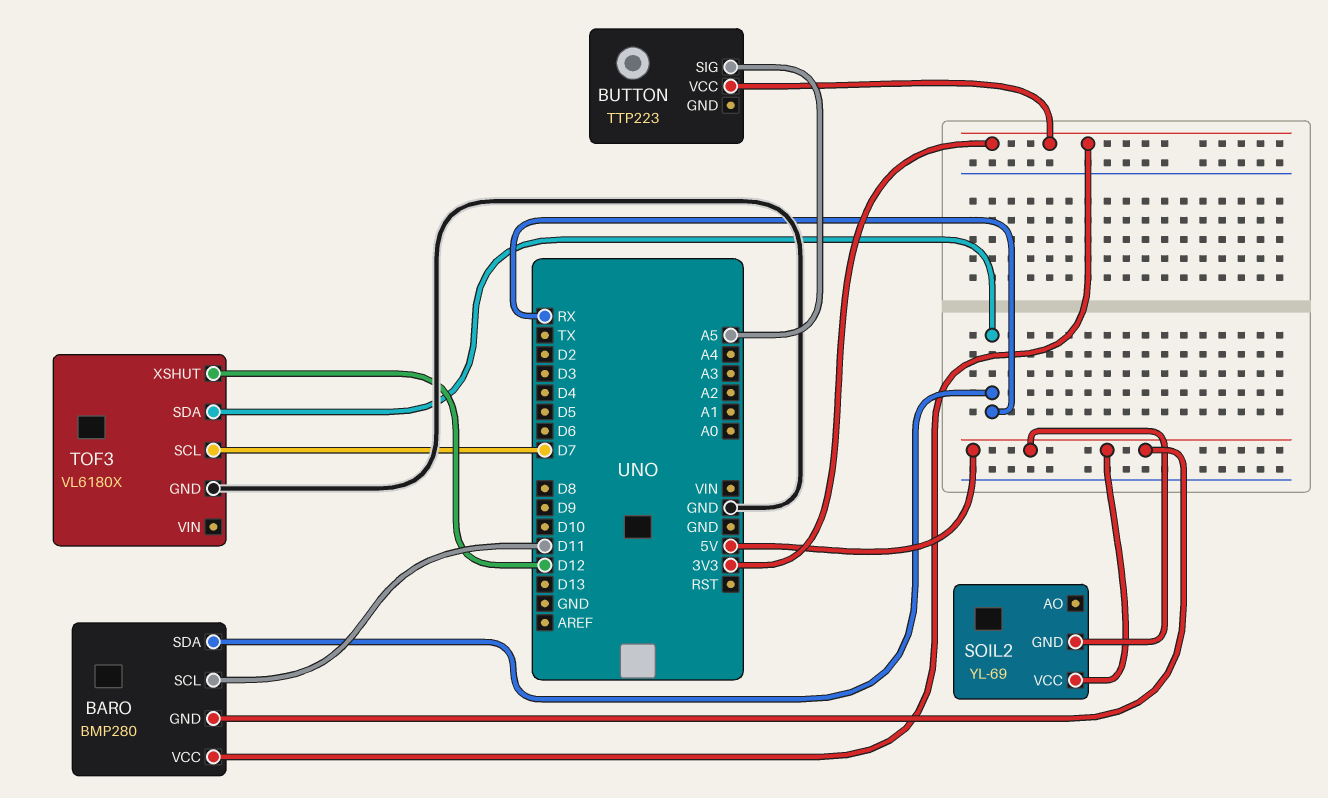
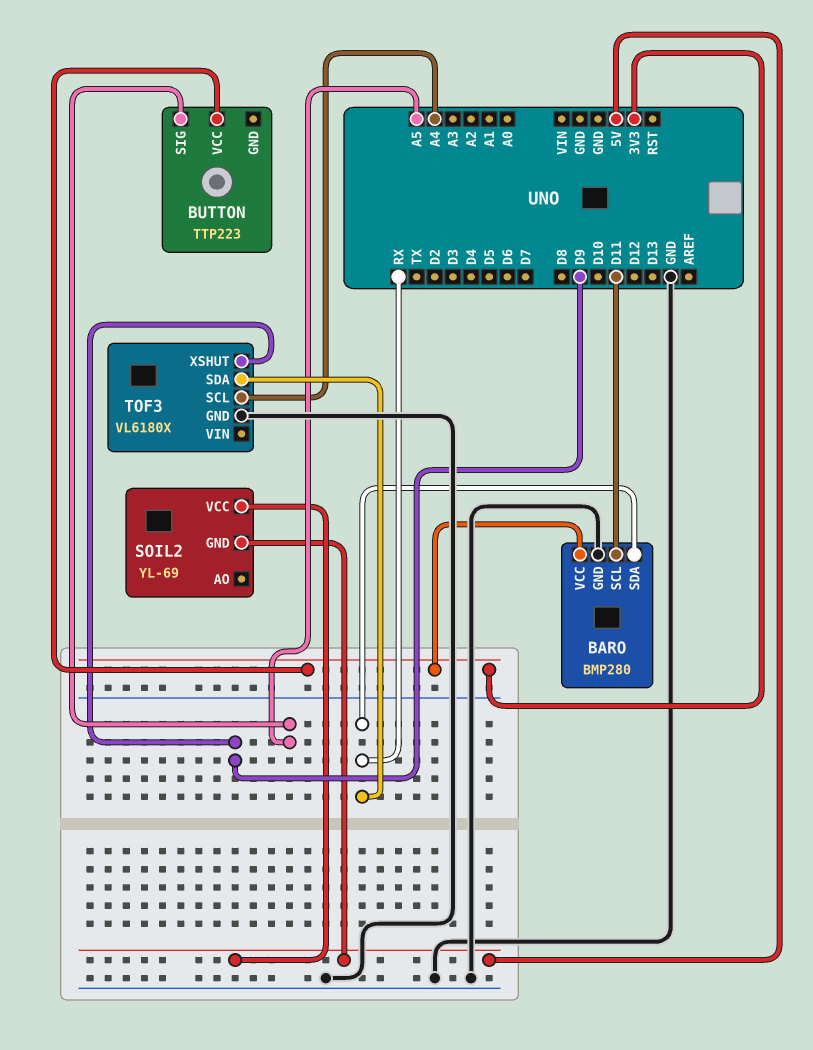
BARO pin GND: 5V -> GND
TOF3 pin SCL: D7 -> A4
TOF3 pin XSHUT: D12 -> D9

